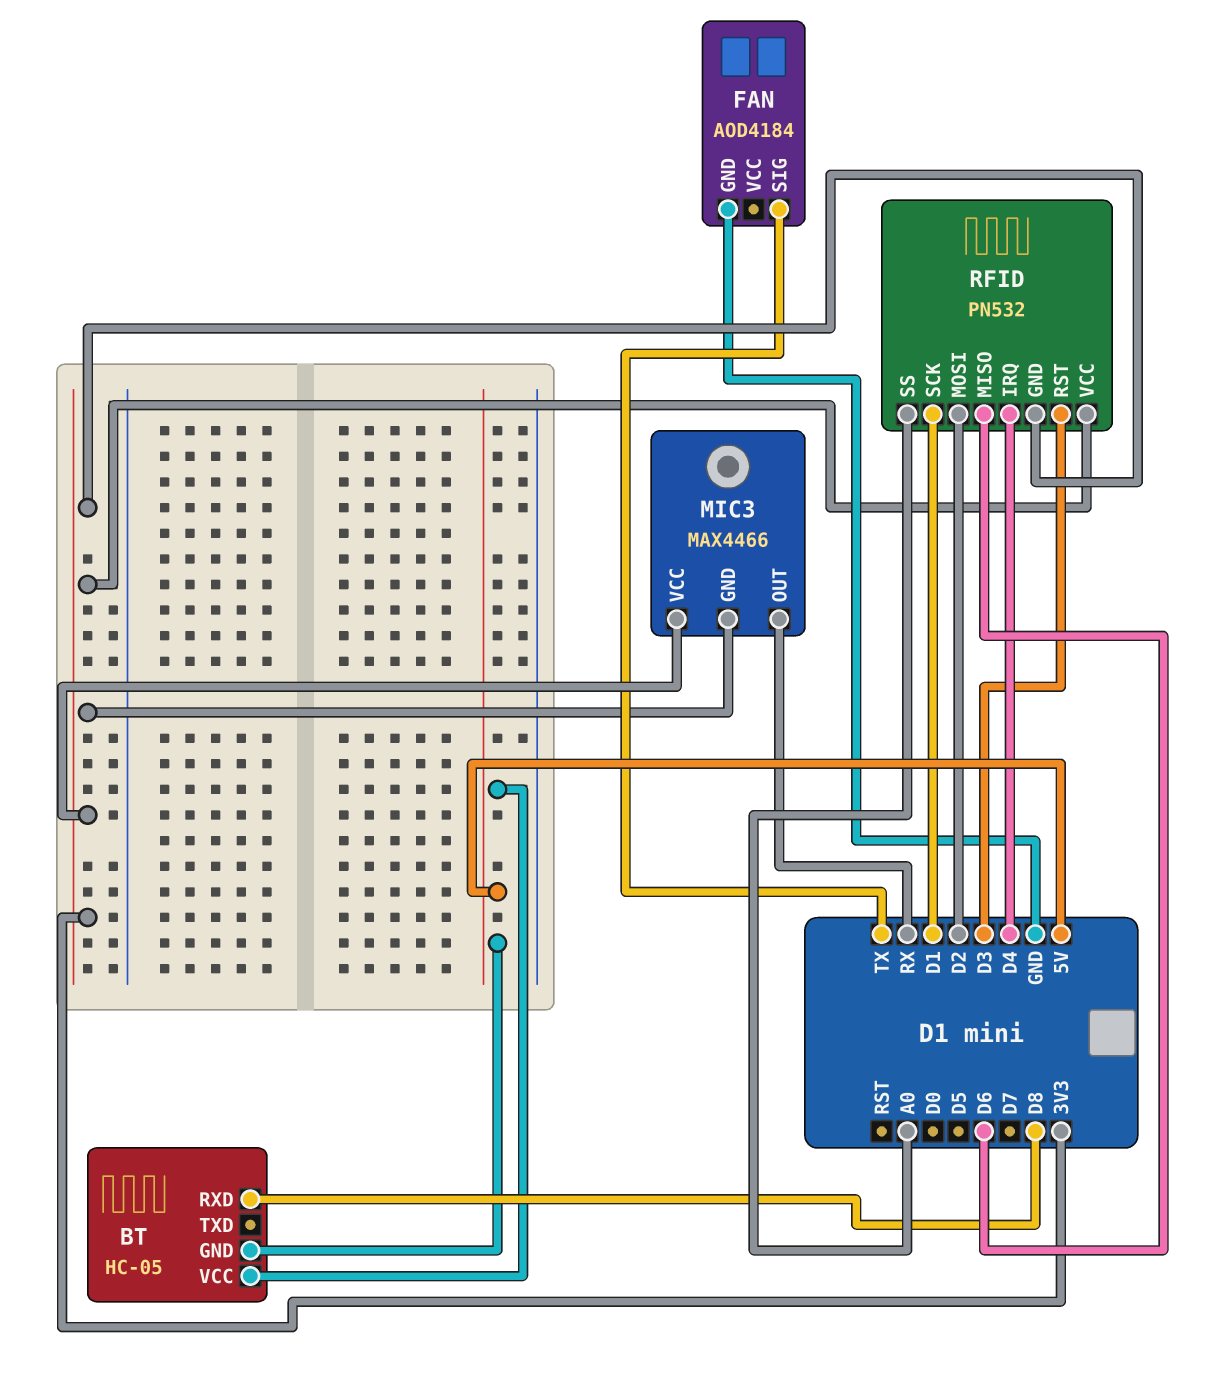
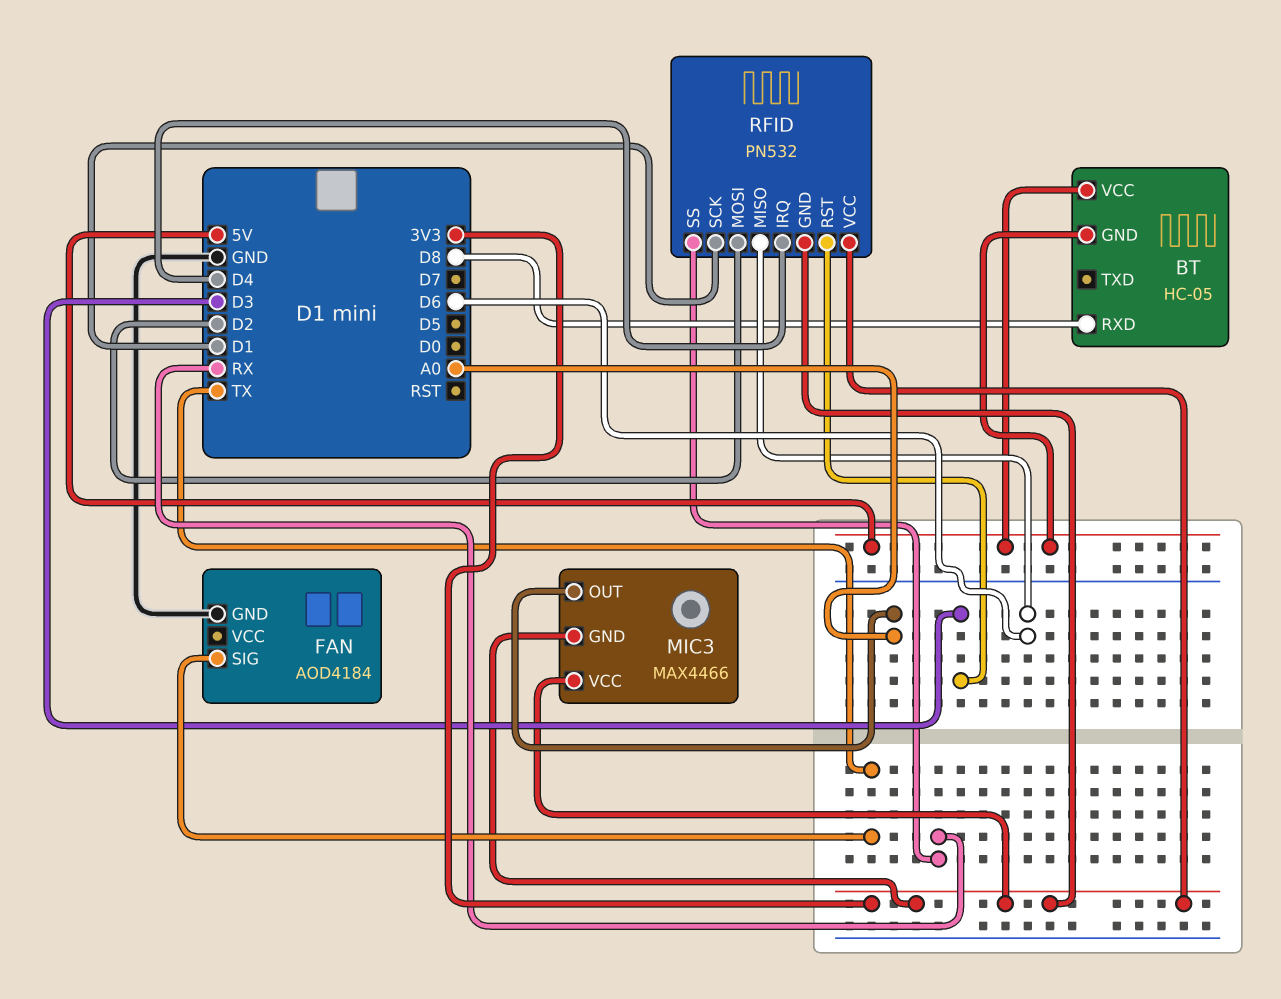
MIC3 pin OUT: RX -> A0
RFID pin SS: A0 -> RX

